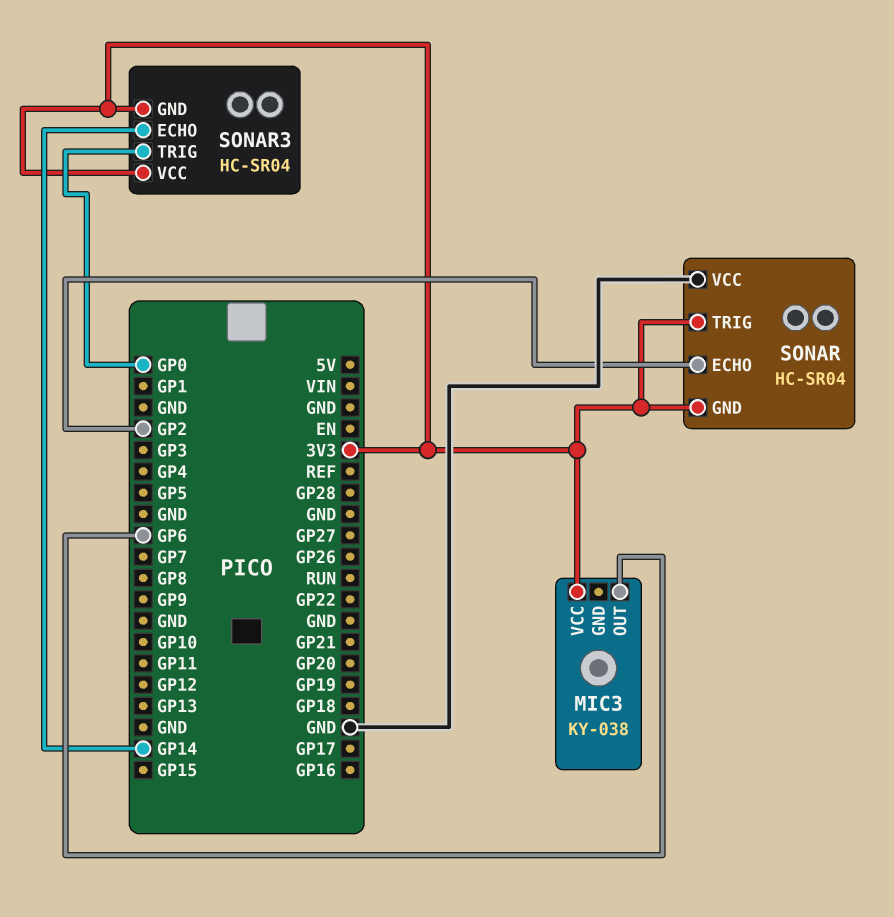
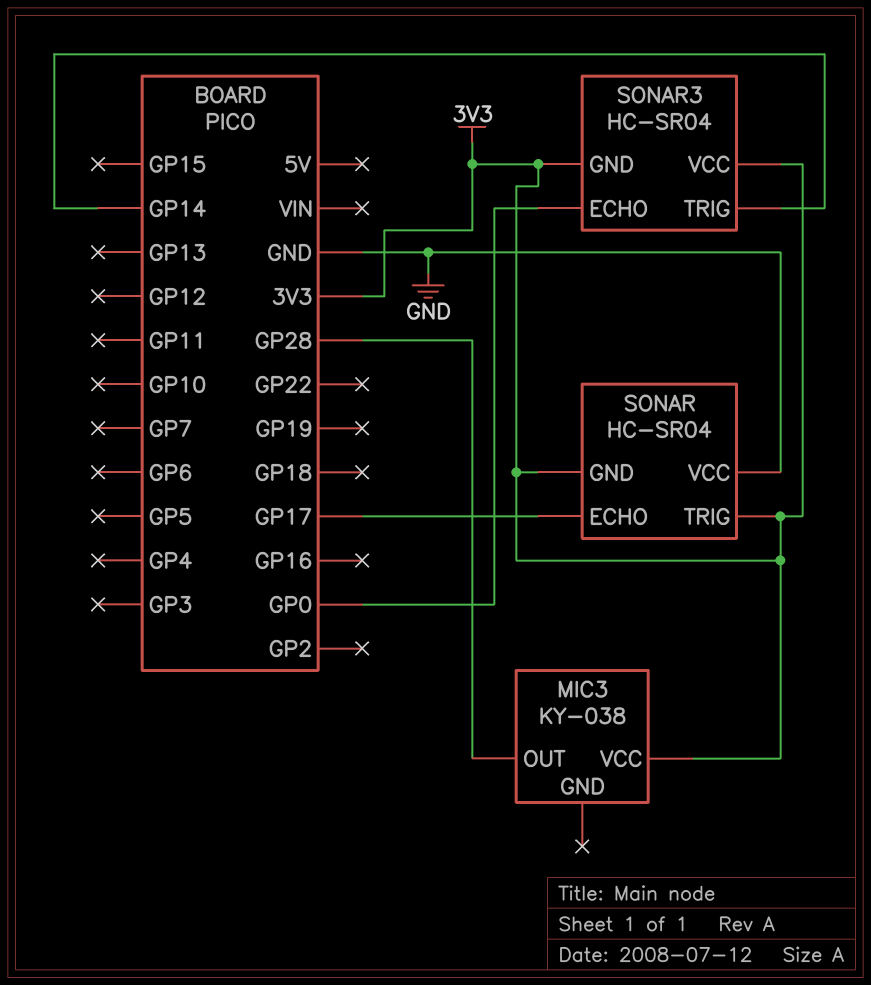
MIC3 pin OUT: GP6 -> GP28
SONAR pin ECHO: GP2 -> GP17
SONAR3 pin ECHO: GP14 -> GP0
SONAR3 pin TRIG: GP0 -> GP14

